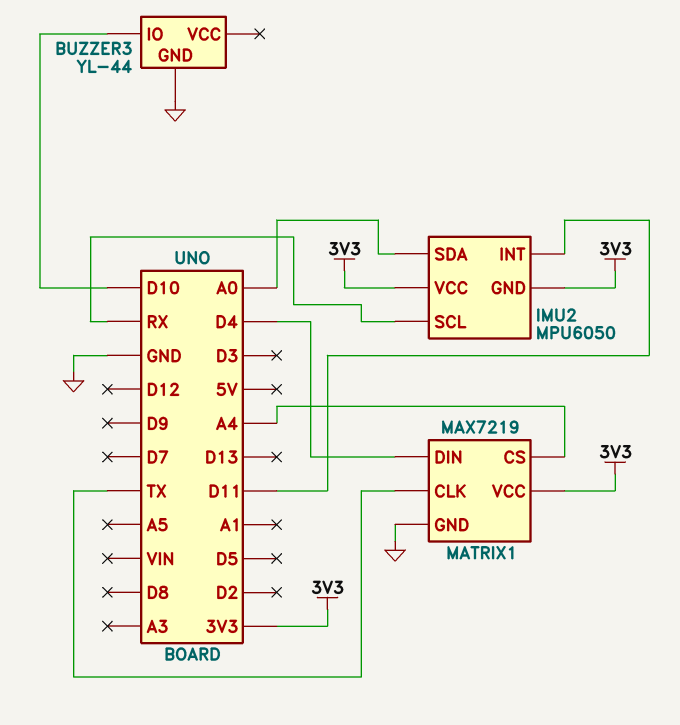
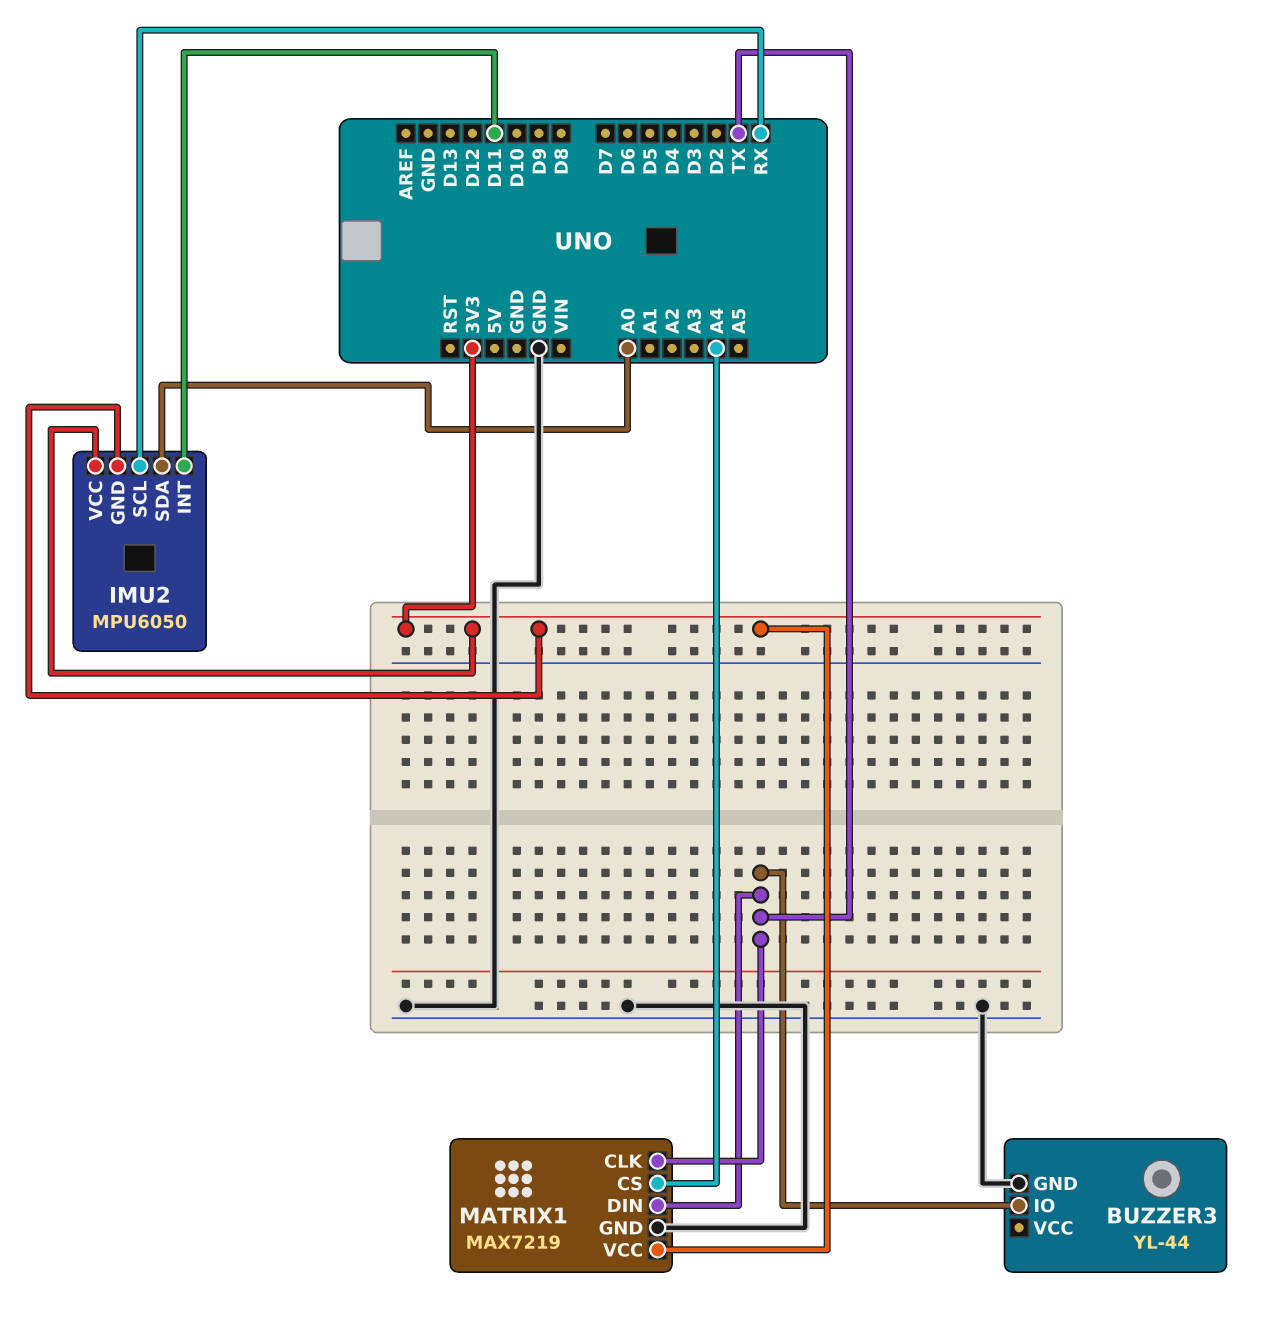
BUZZER3 pin IO: D10 -> TX
MATRIX1 pin DIN: D4 -> TX

